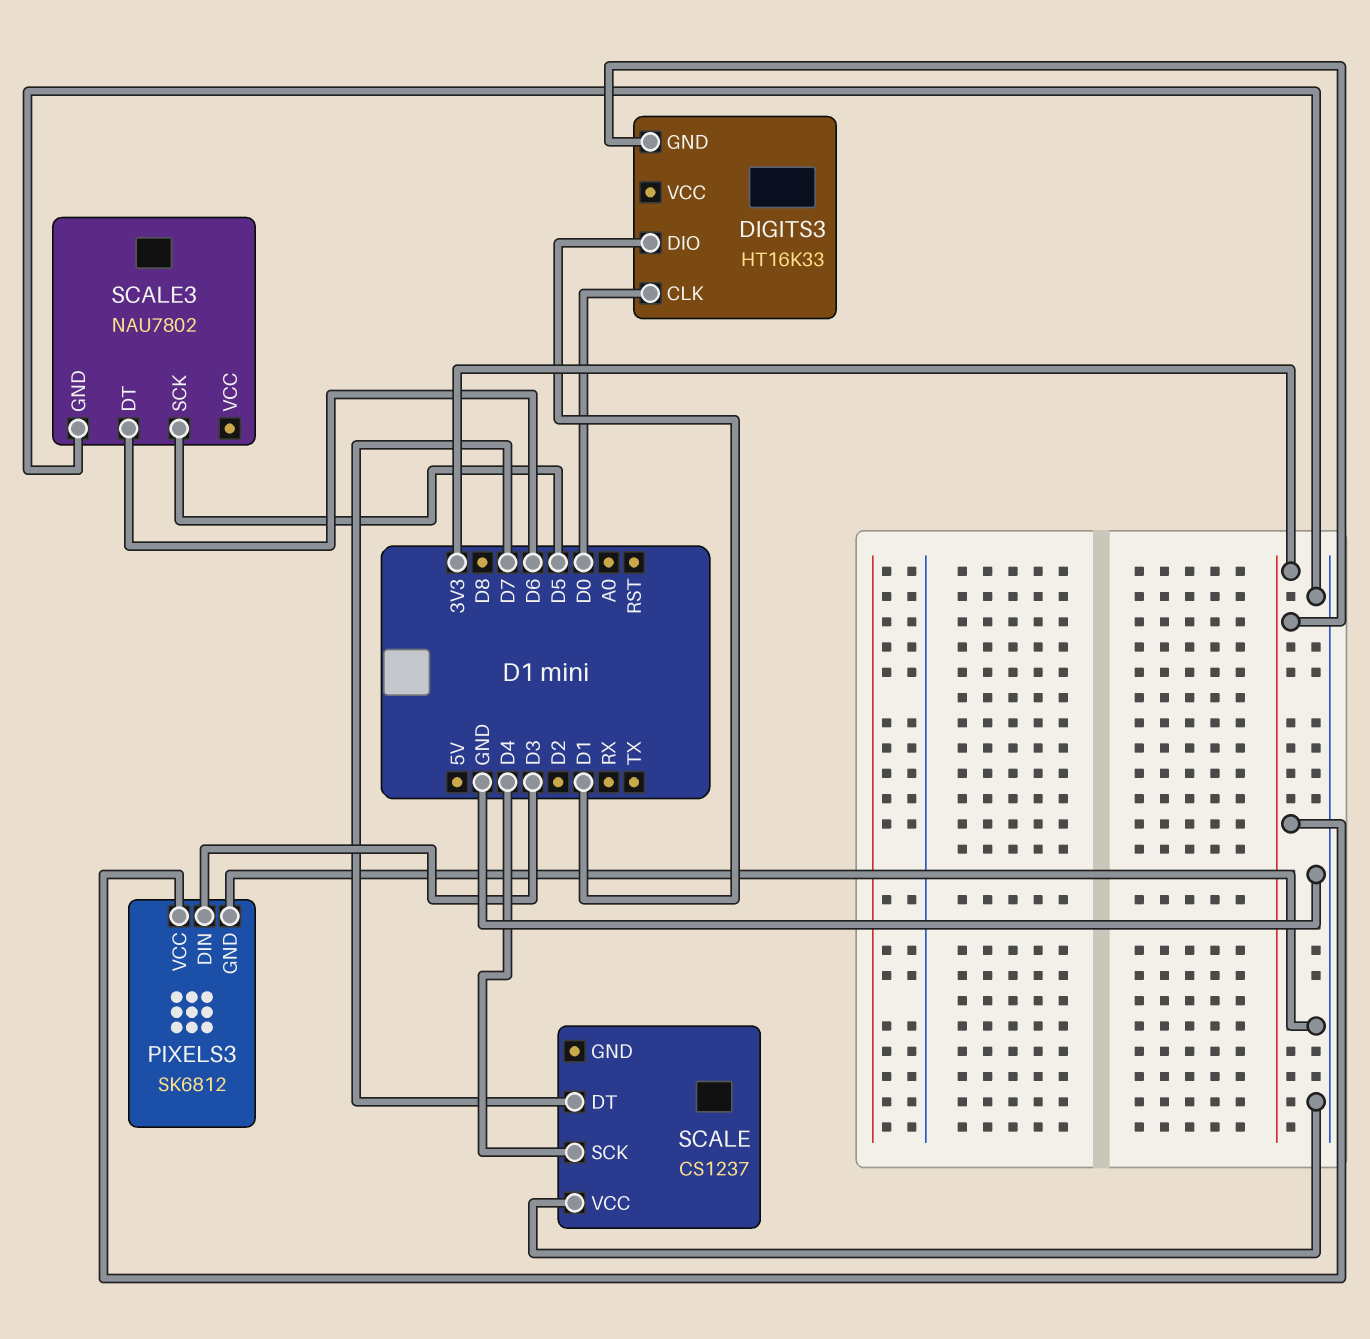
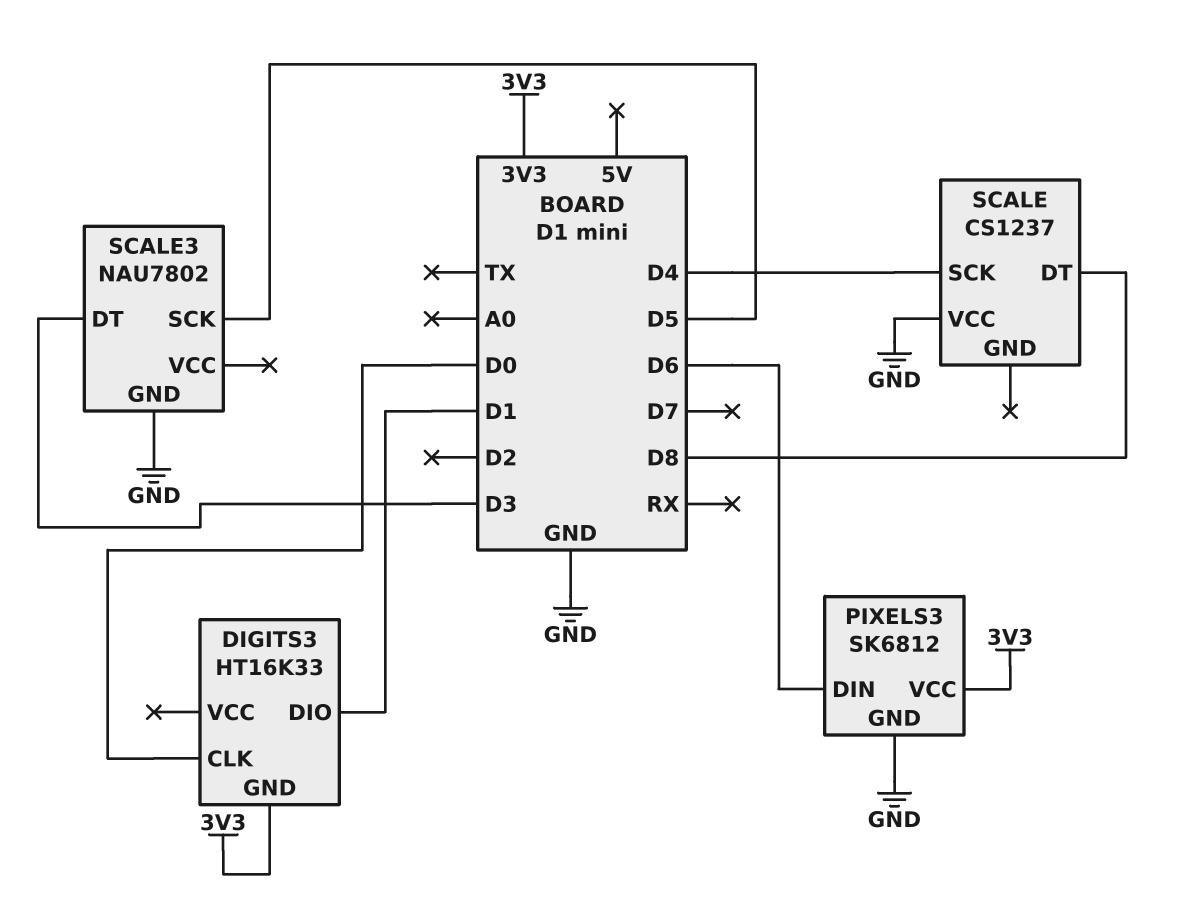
PIXELS3 pin DIN: D3 -> D6
SCALE pin DT: D7 -> D8
SCALE3 pin DT: D6 -> D3

